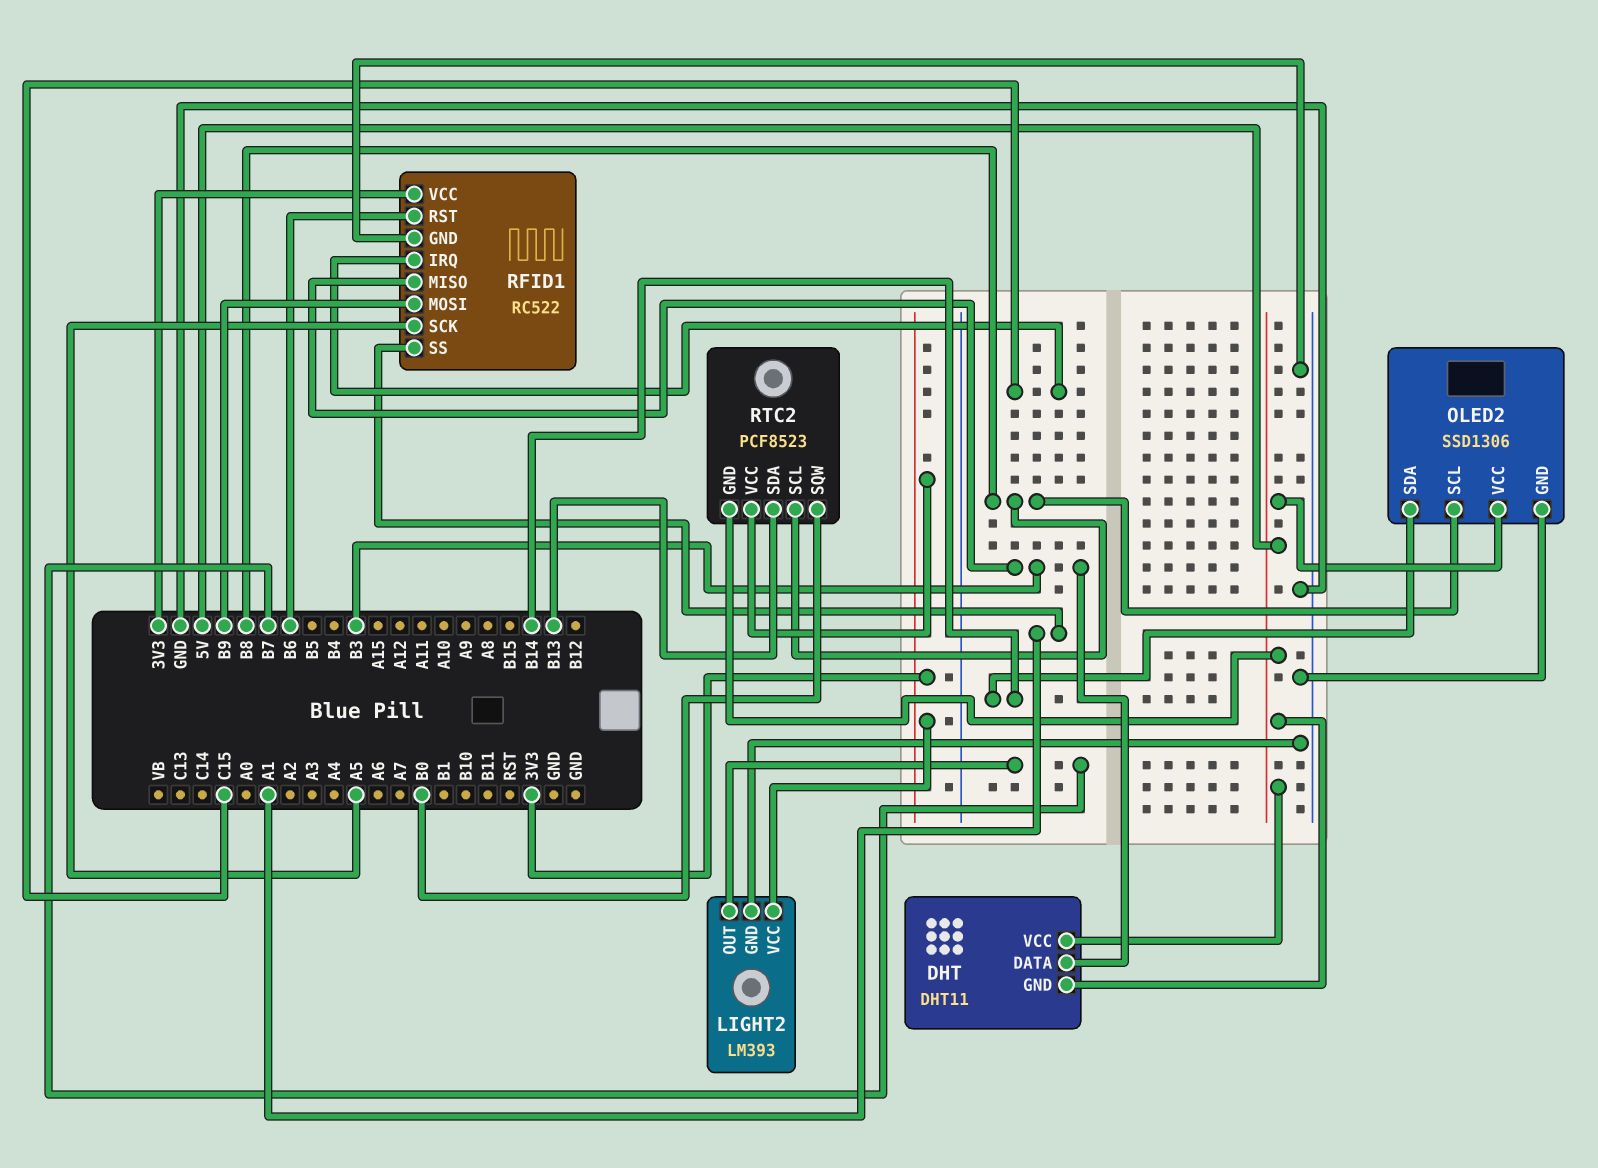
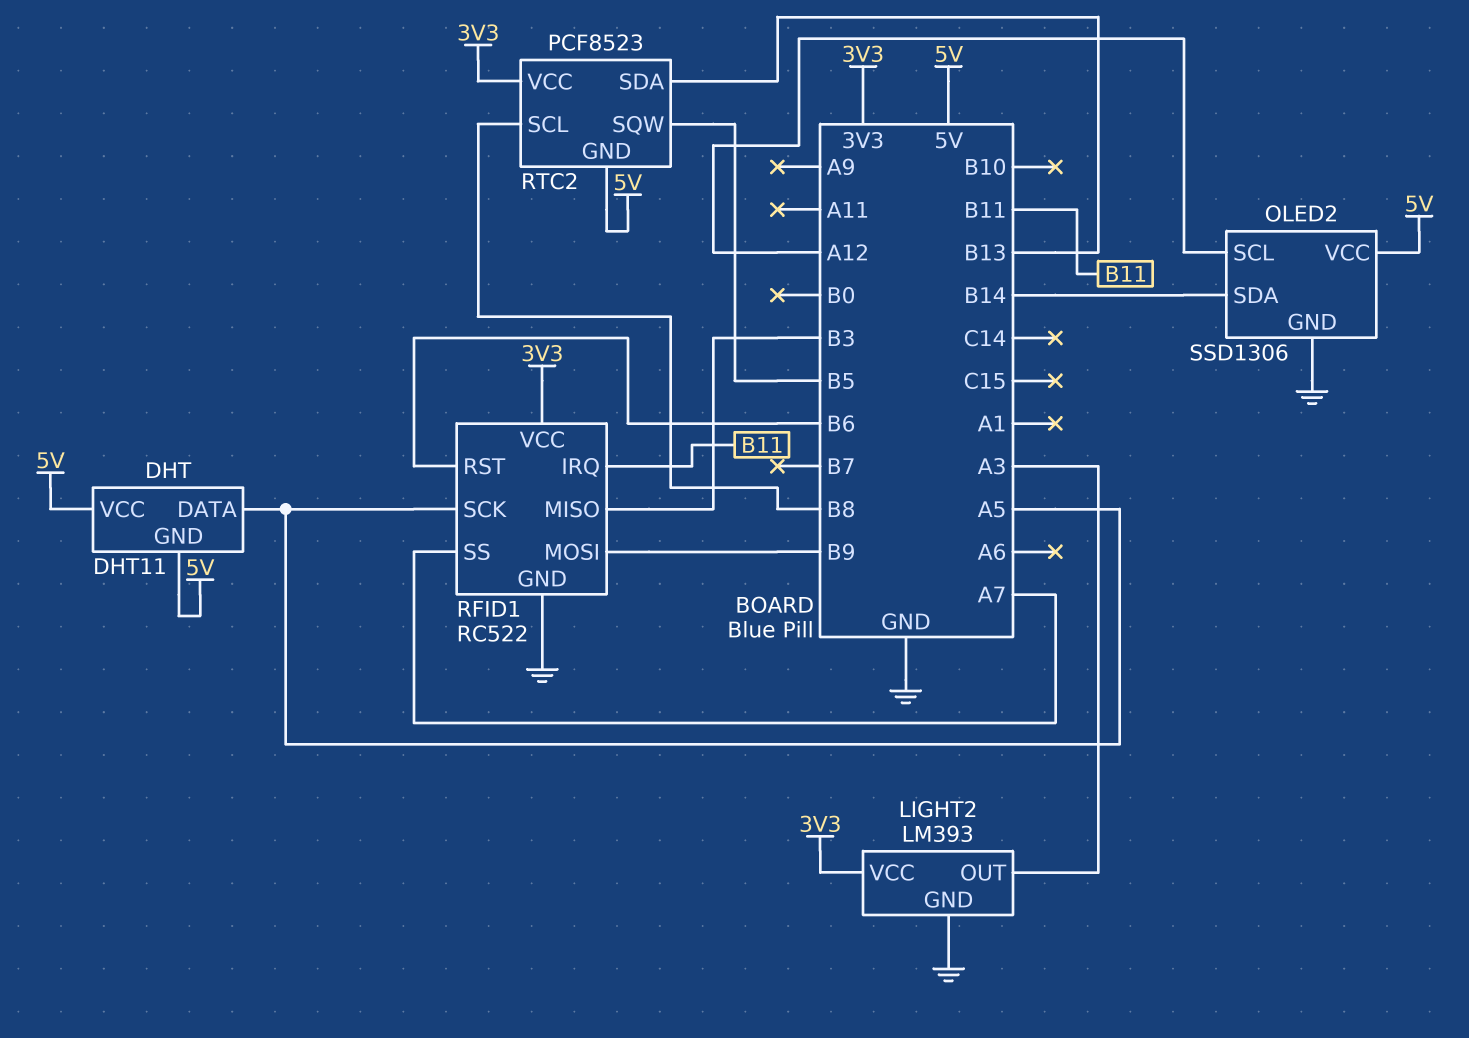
DHT pin DATA: B3 -> A5
LIGHT2 pin OUT: B7 -> A3
OLED2 pin SCL: B8 -> A12
RFID1 pin IRQ: C15 -> B11
RFID1 pin SS: A1 -> A7
RTC2 pin SQW: B0 -> B5

